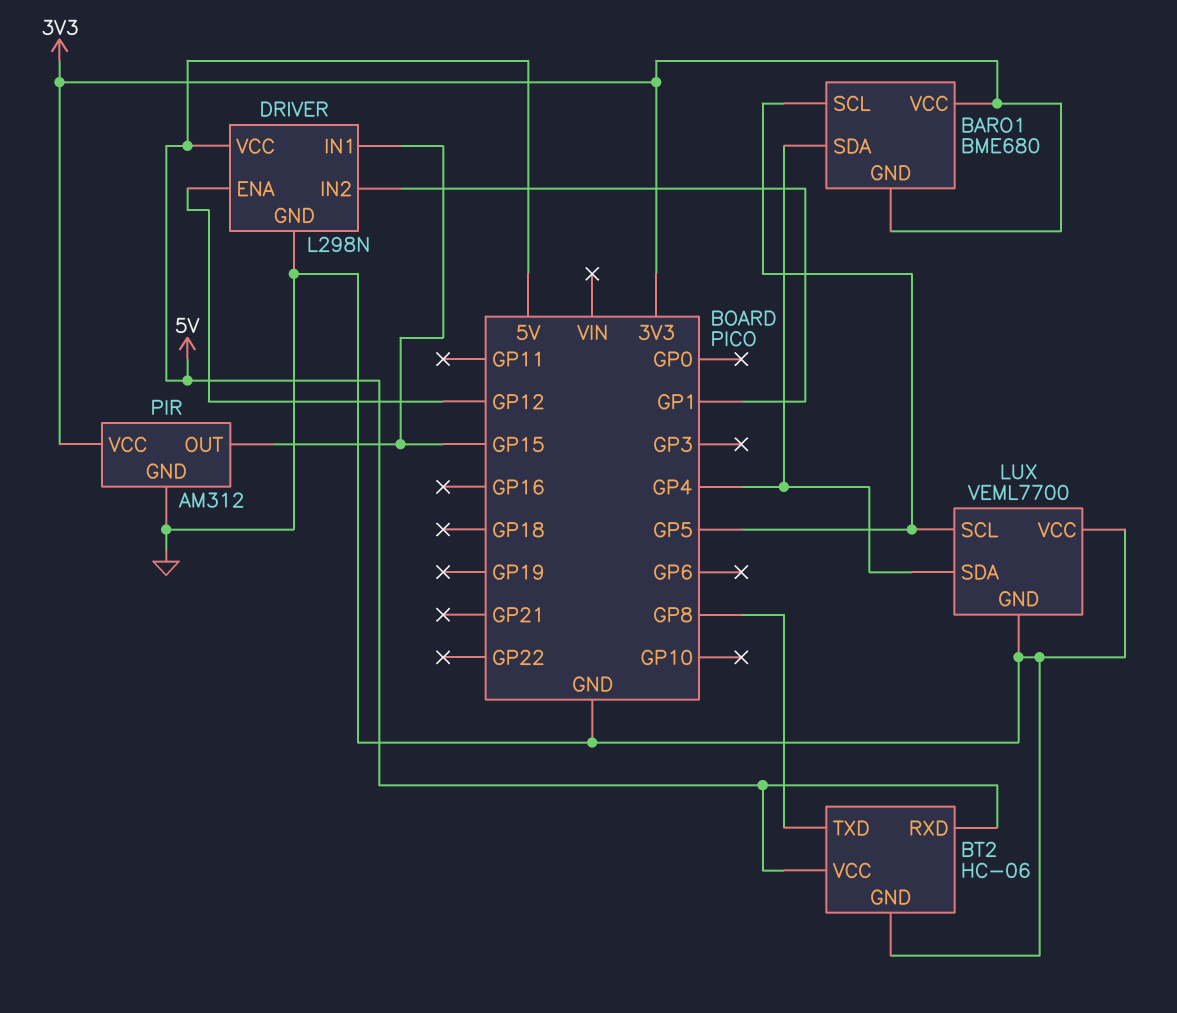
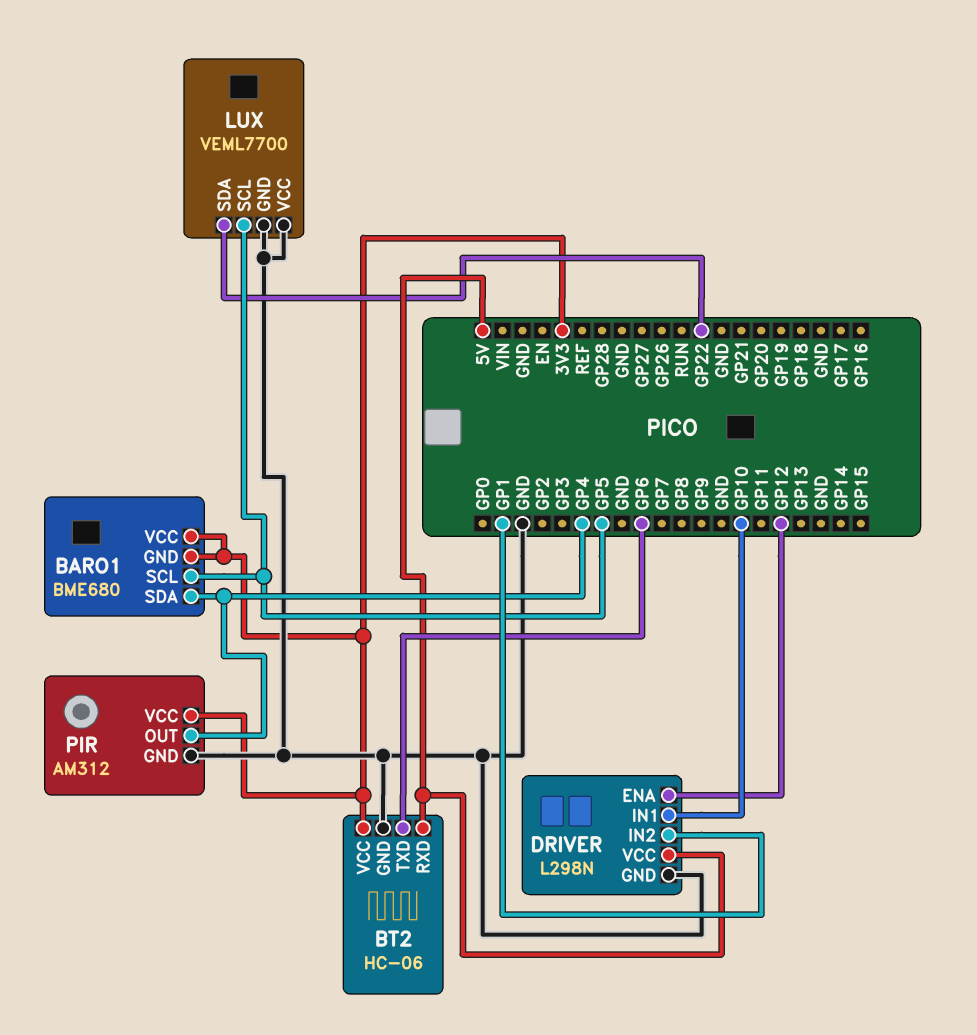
BT2 pin TXD: GP8 -> GP6
BT2 pin VCC: 5V -> 3V3
DRIVER pin IN1: GP15 -> GP10
LUX pin SDA: GP4 -> GP22
PIR pin OUT: GP15 -> GP4

